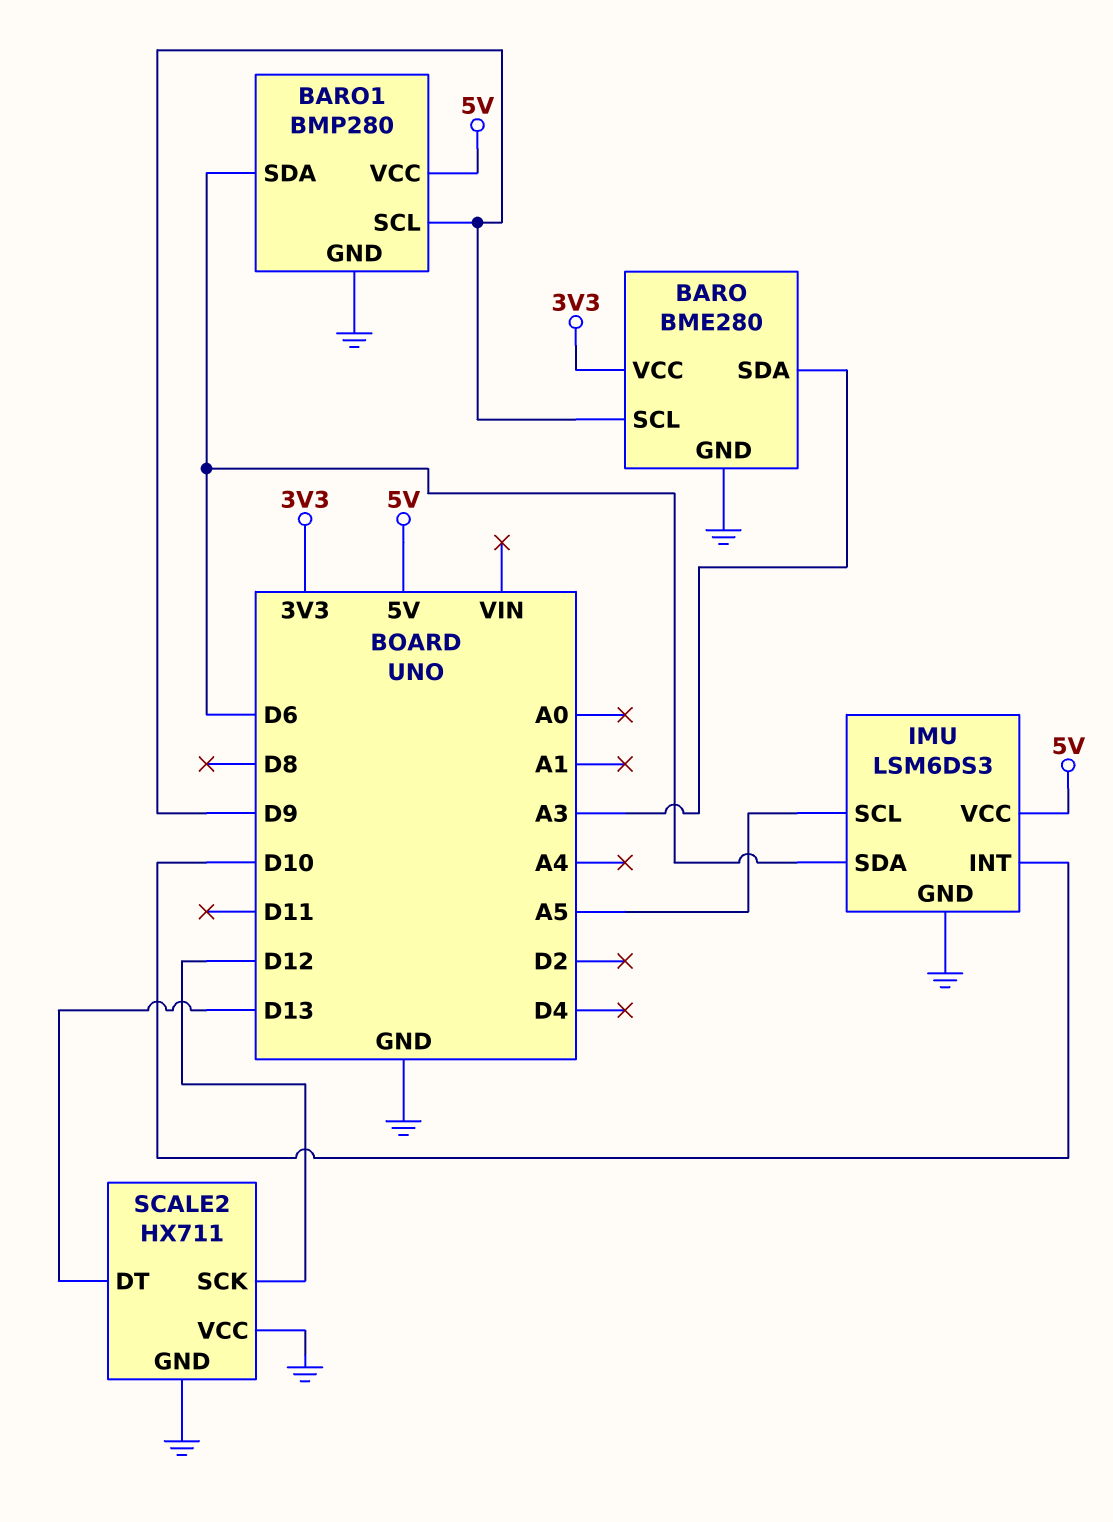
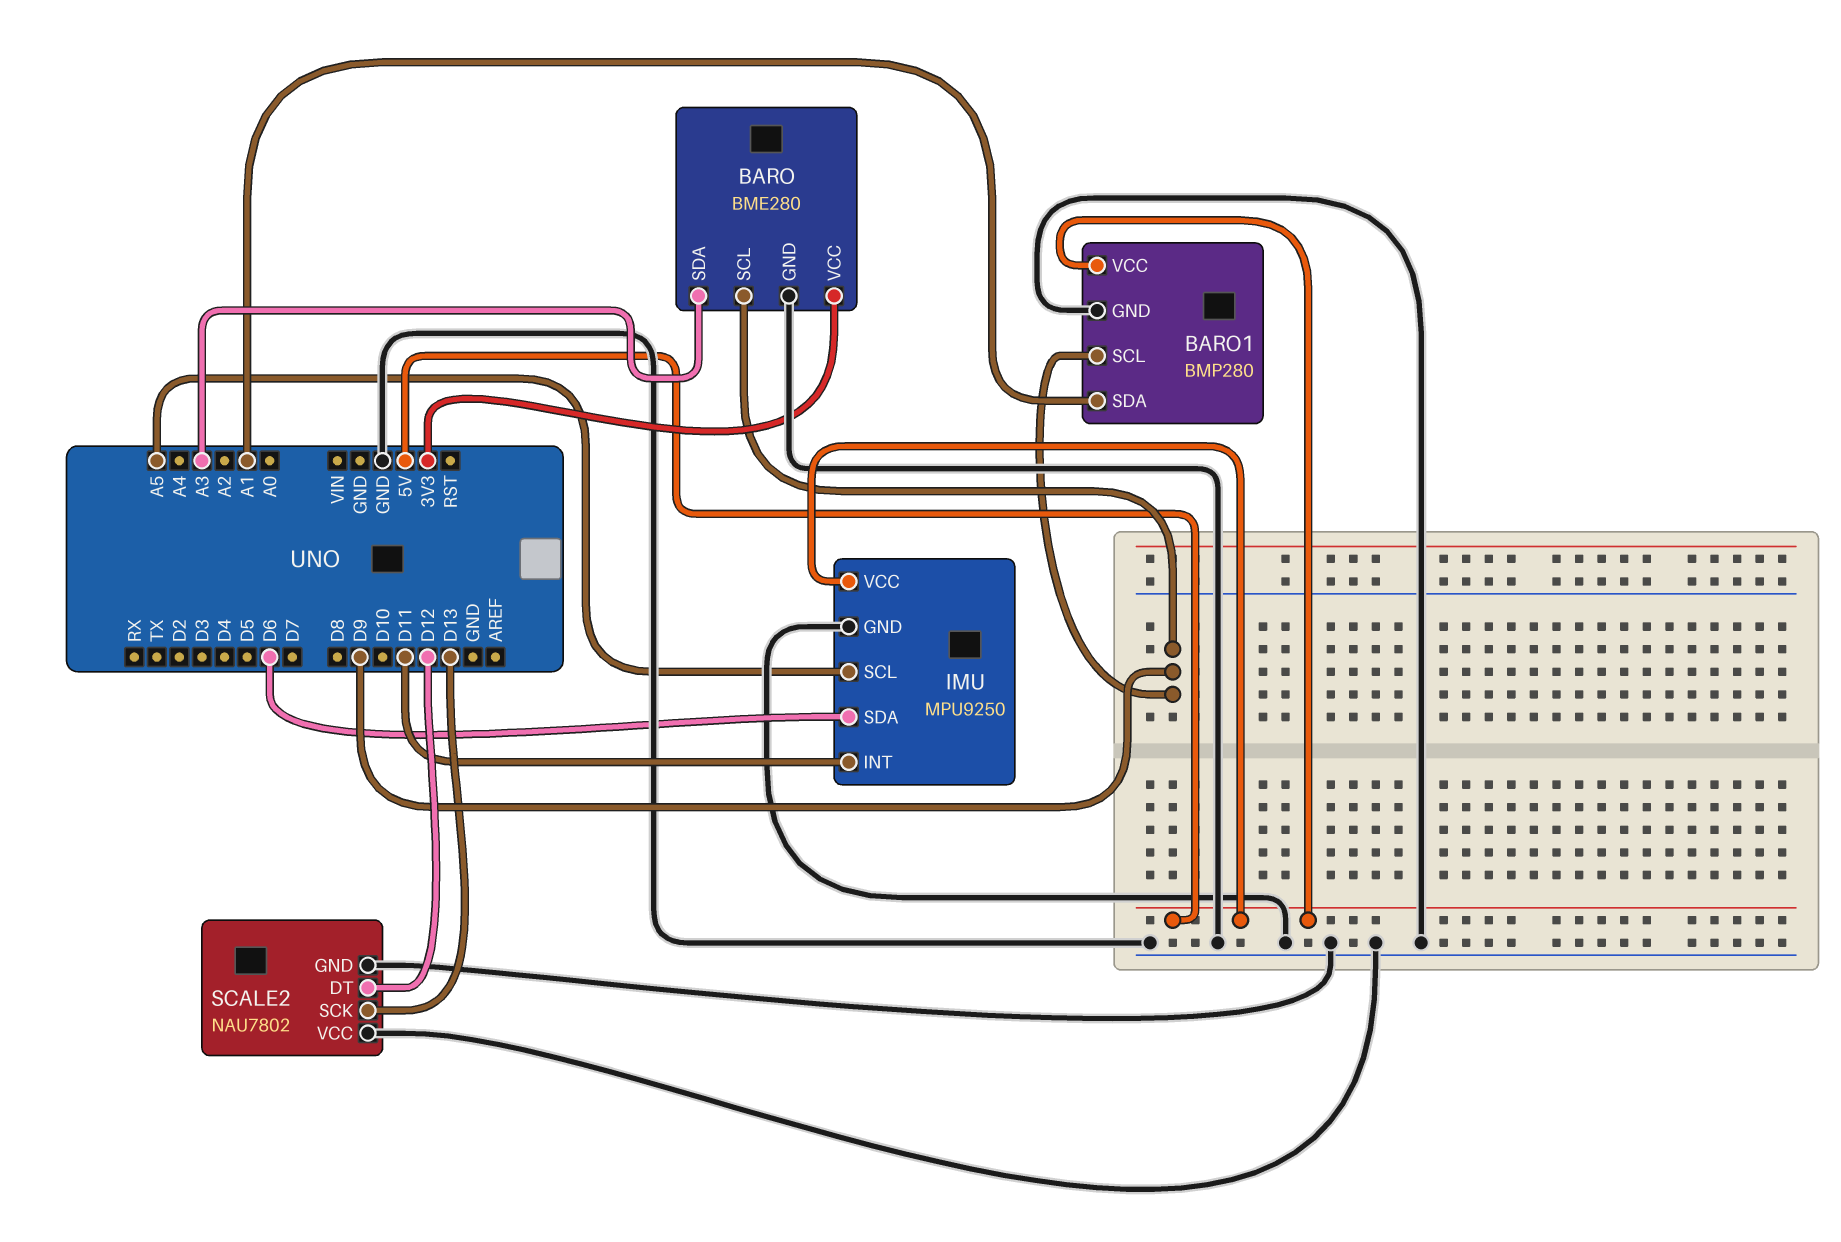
BARO1 pin SDA: D6 -> A1
IMU: LSM6DS3 -> MPU9250
IMU pin INT: D10 -> D11
SCALE2: HX711 -> NAU7802
SCALE2 pin DT: D13 -> D12
SCALE2 pin SCK: D12 -> D13

